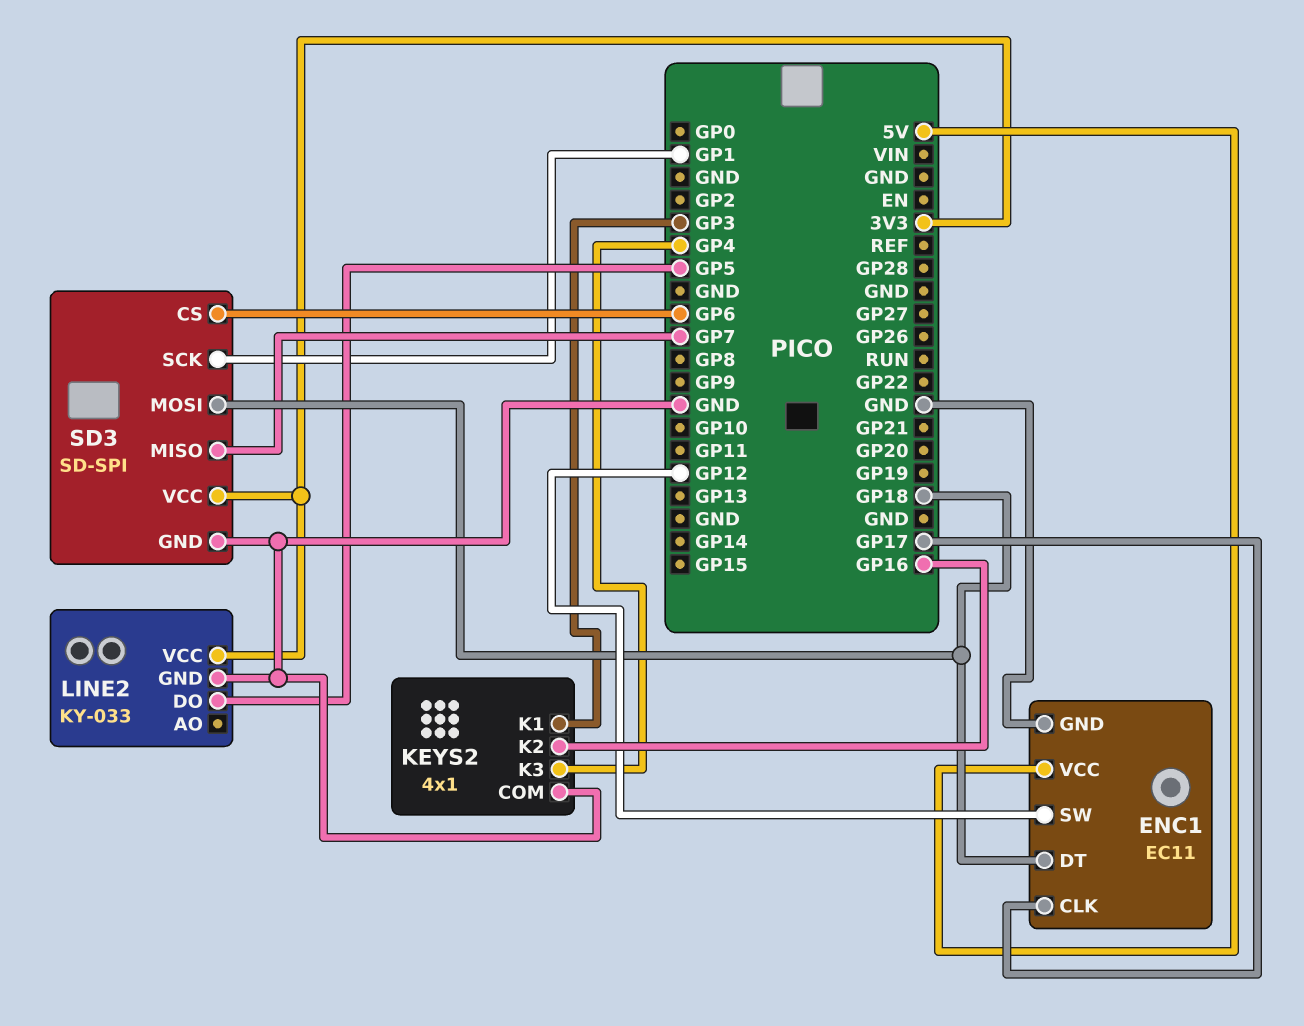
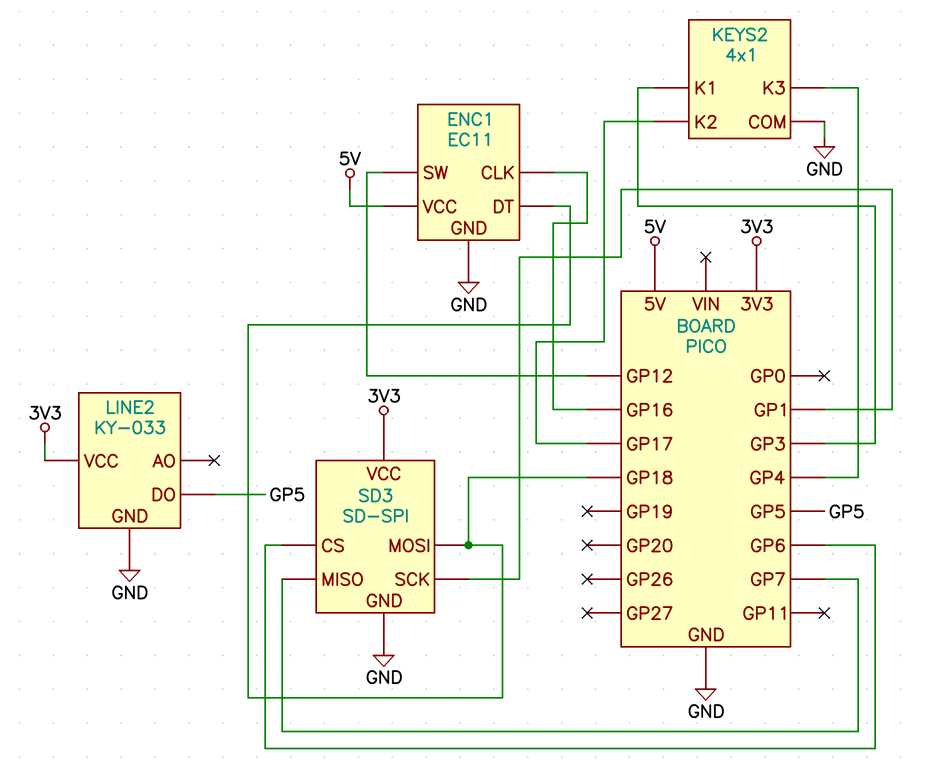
ENC1 pin CLK: GP17 -> GP16
KEYS2 pin K2: GP16 -> GP17

